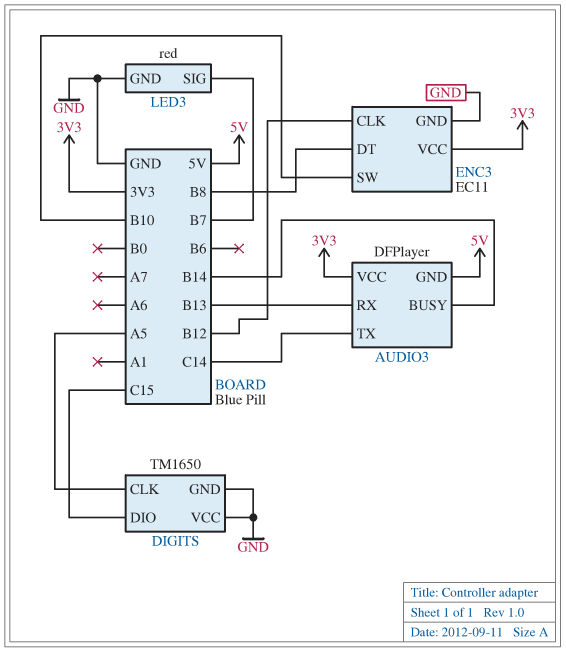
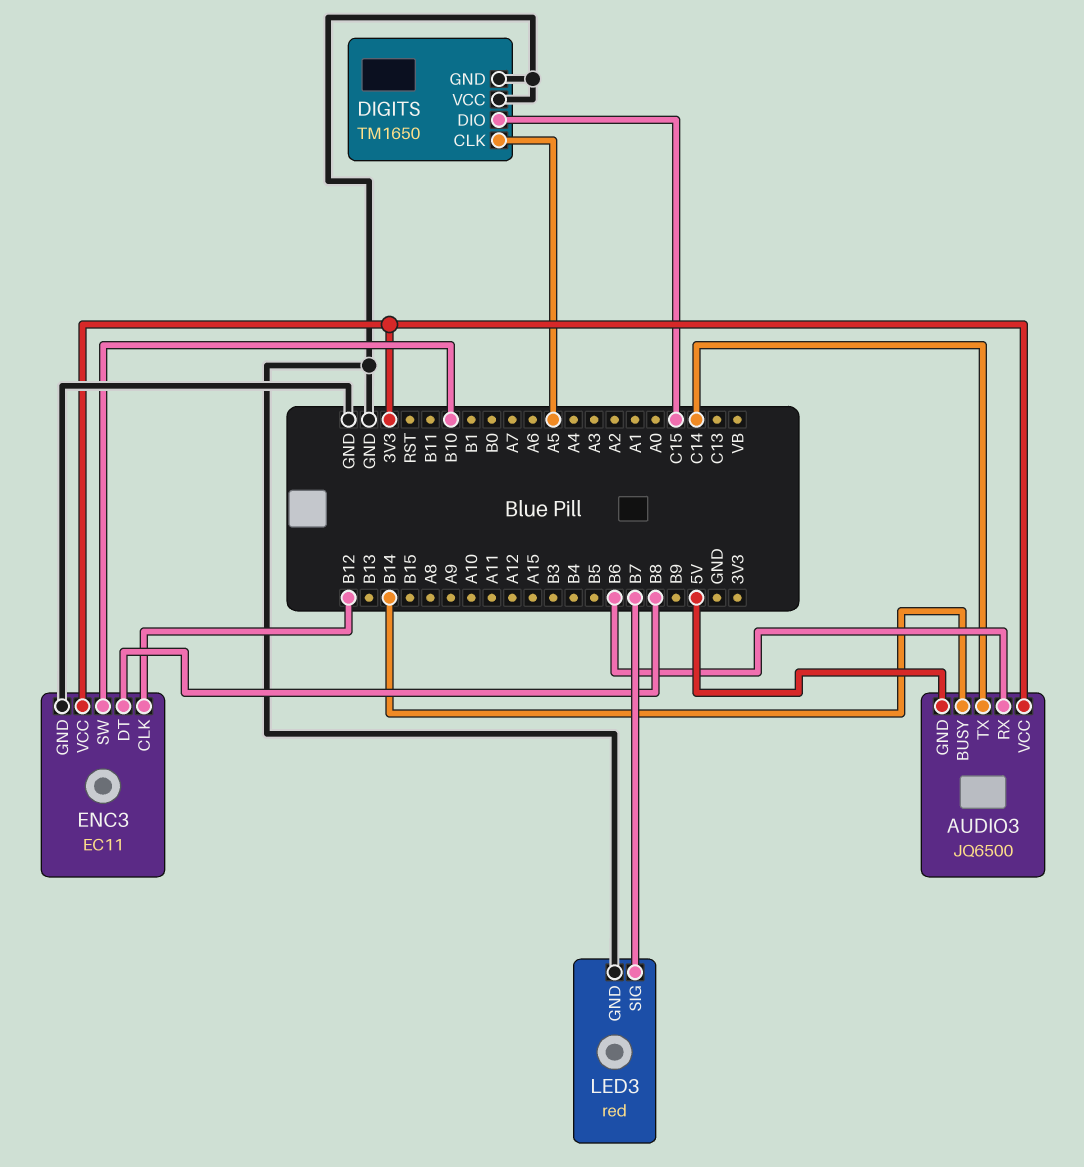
AUDIO3: DFPlayer -> JQ6500
AUDIO3 pin RX: B13 -> B6

